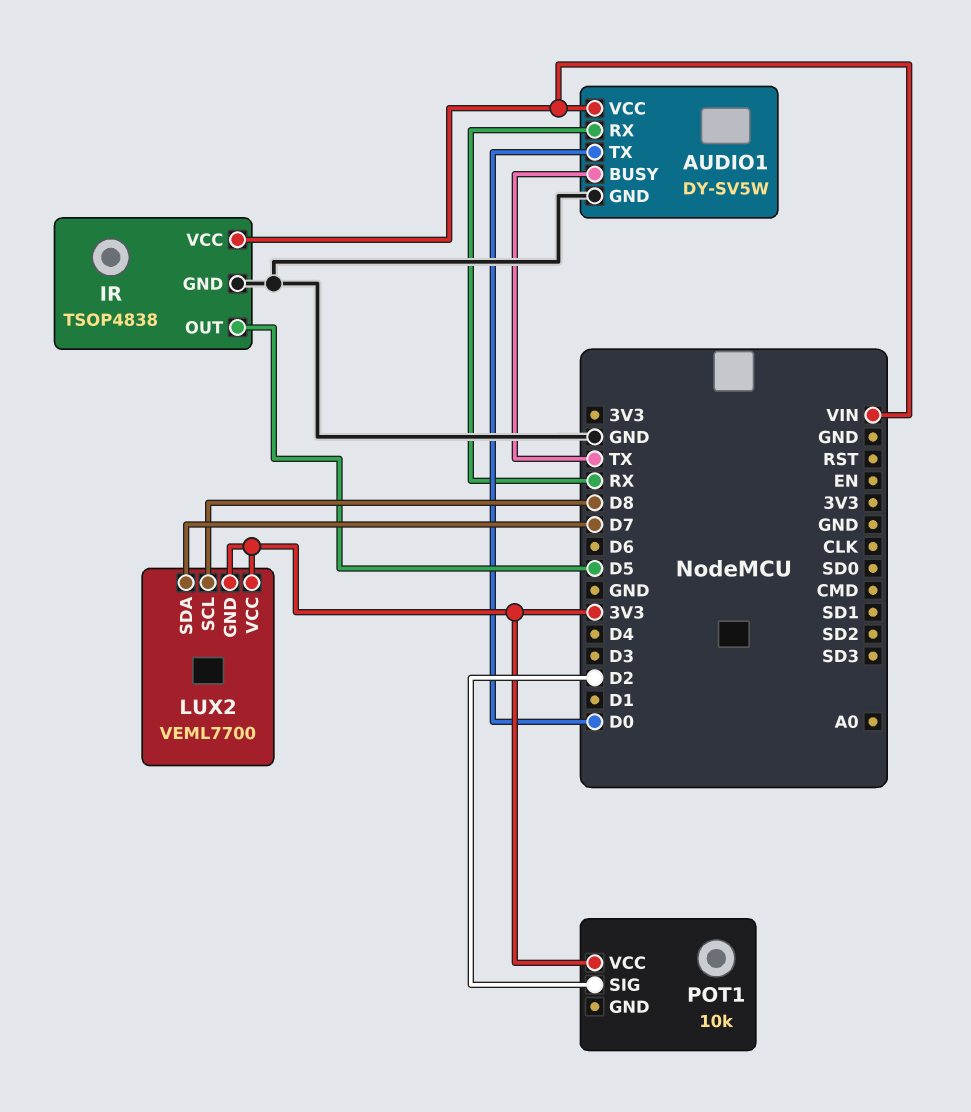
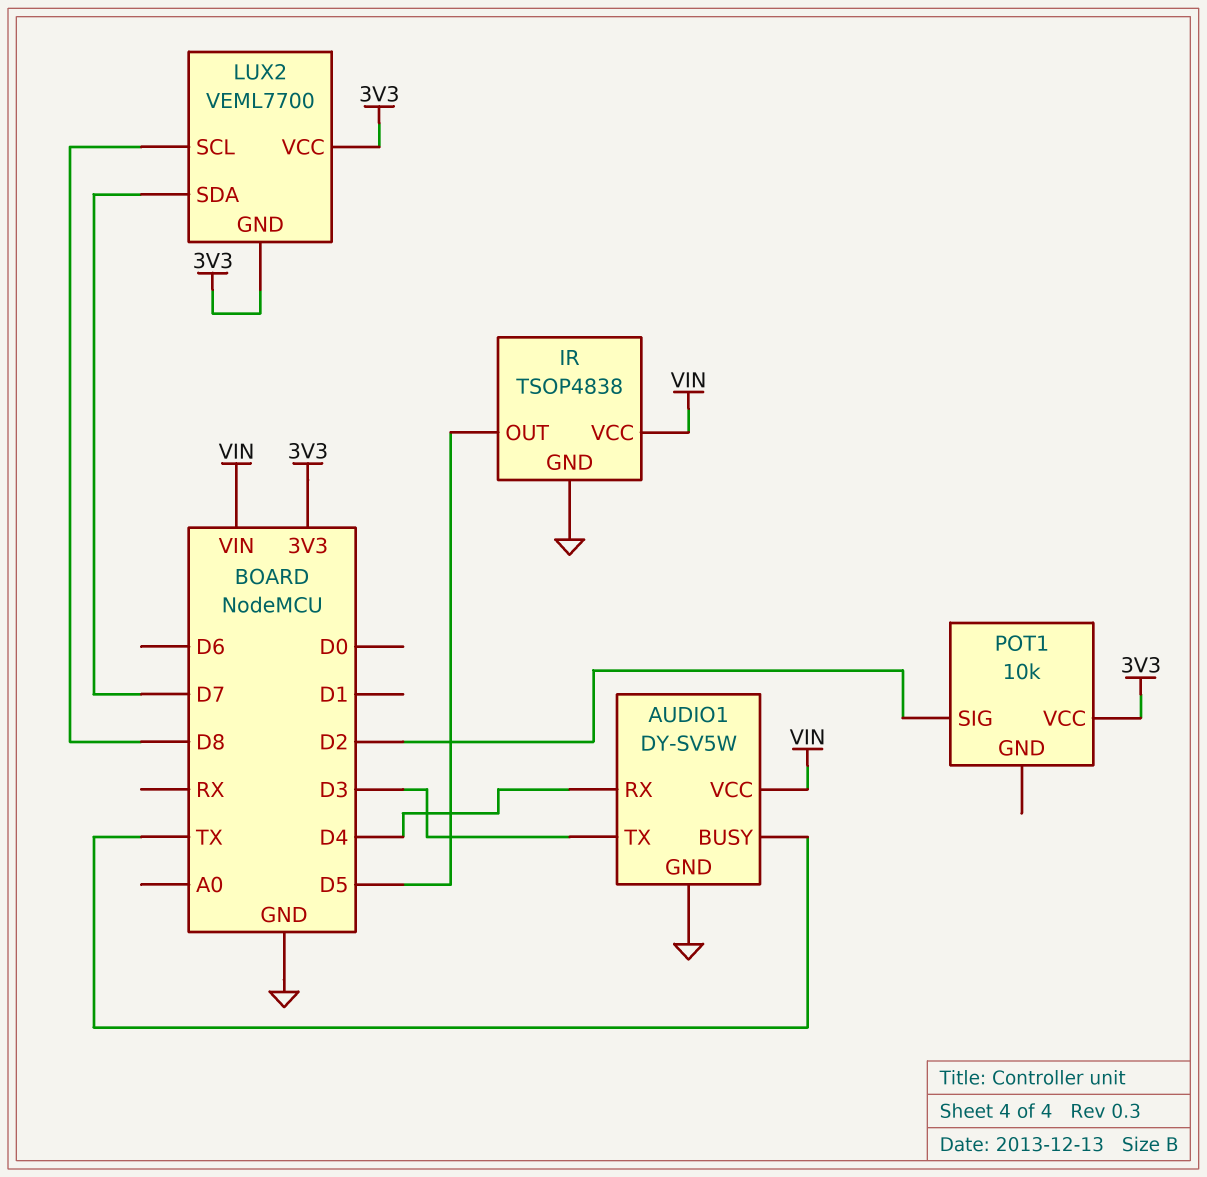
AUDIO1 pin RX: RX -> D4
AUDIO1 pin TX: D0 -> D3

